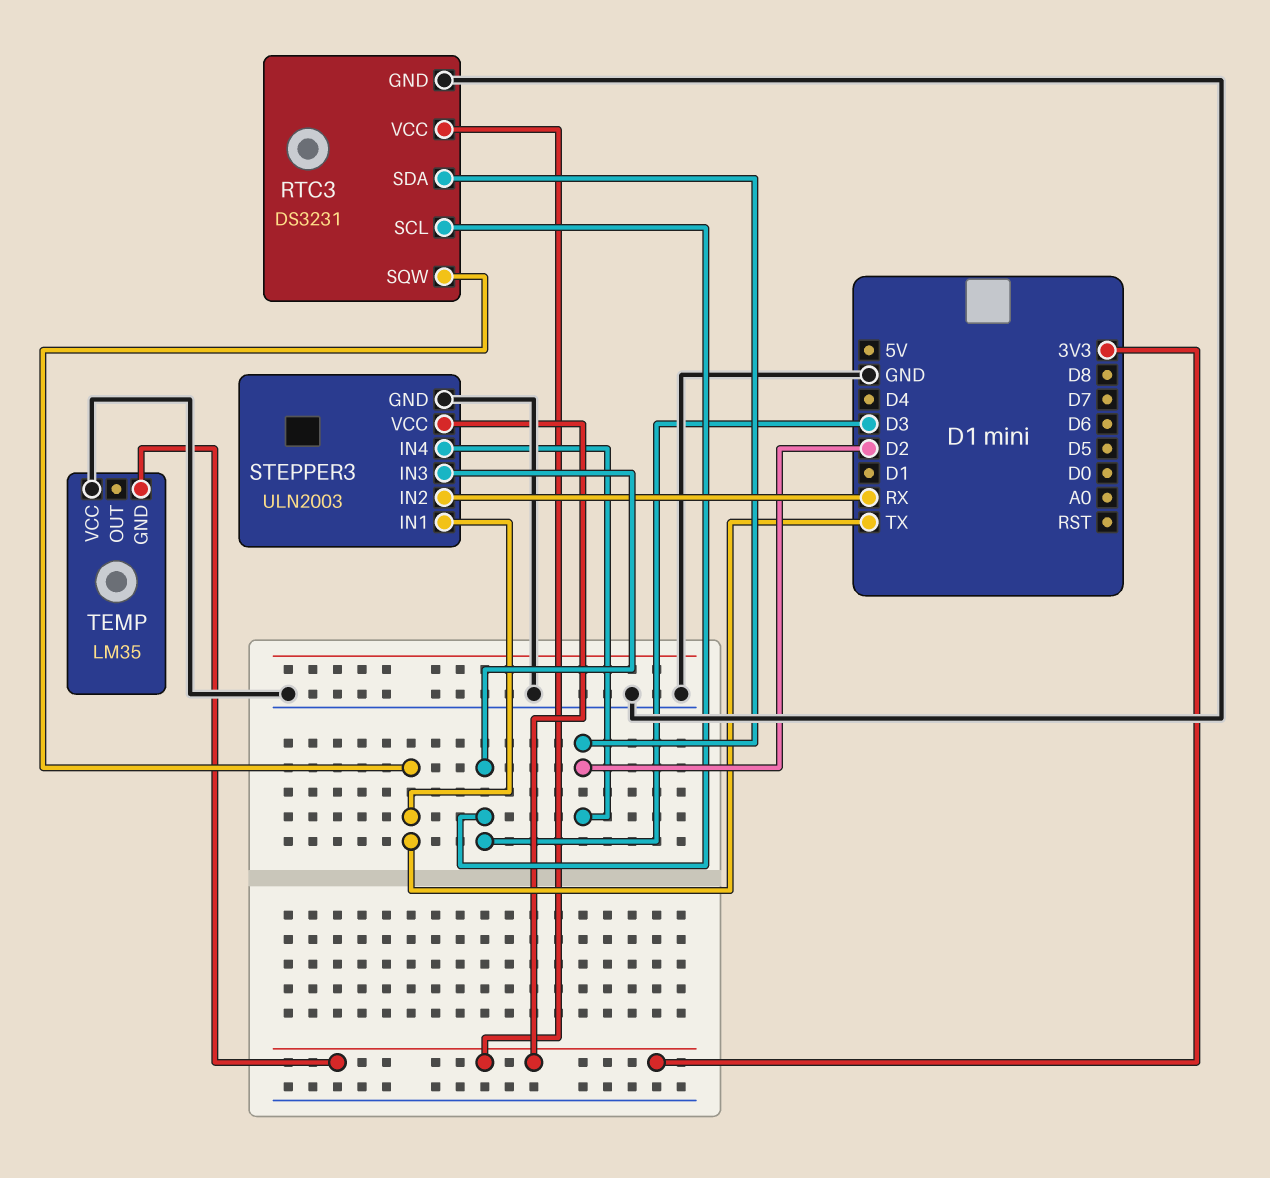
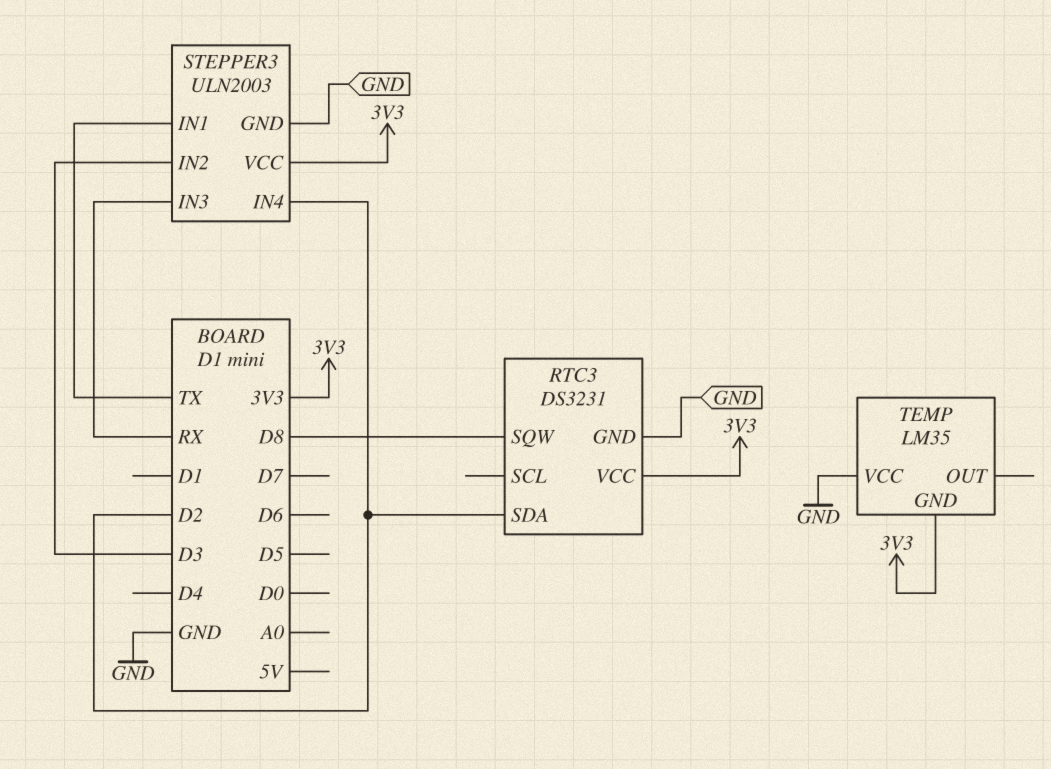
RTC3 pin SCL: D3 -> none
RTC3 pin SQW: TX -> D8
STEPPER3 pin IN2: RX -> D3
STEPPER3 pin IN3: D3 -> RX

